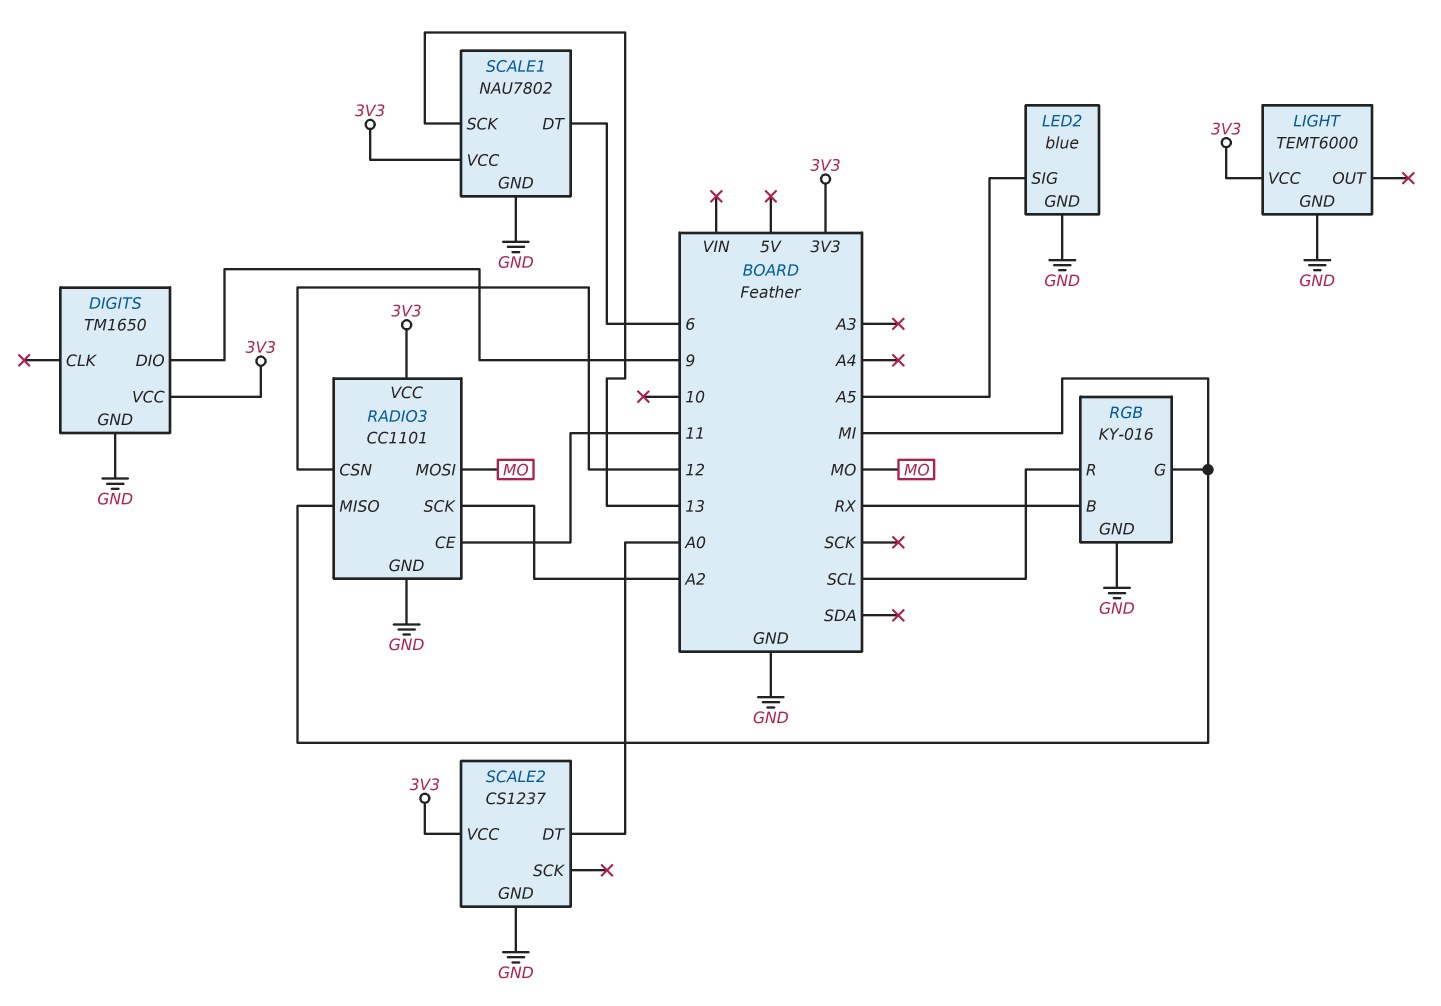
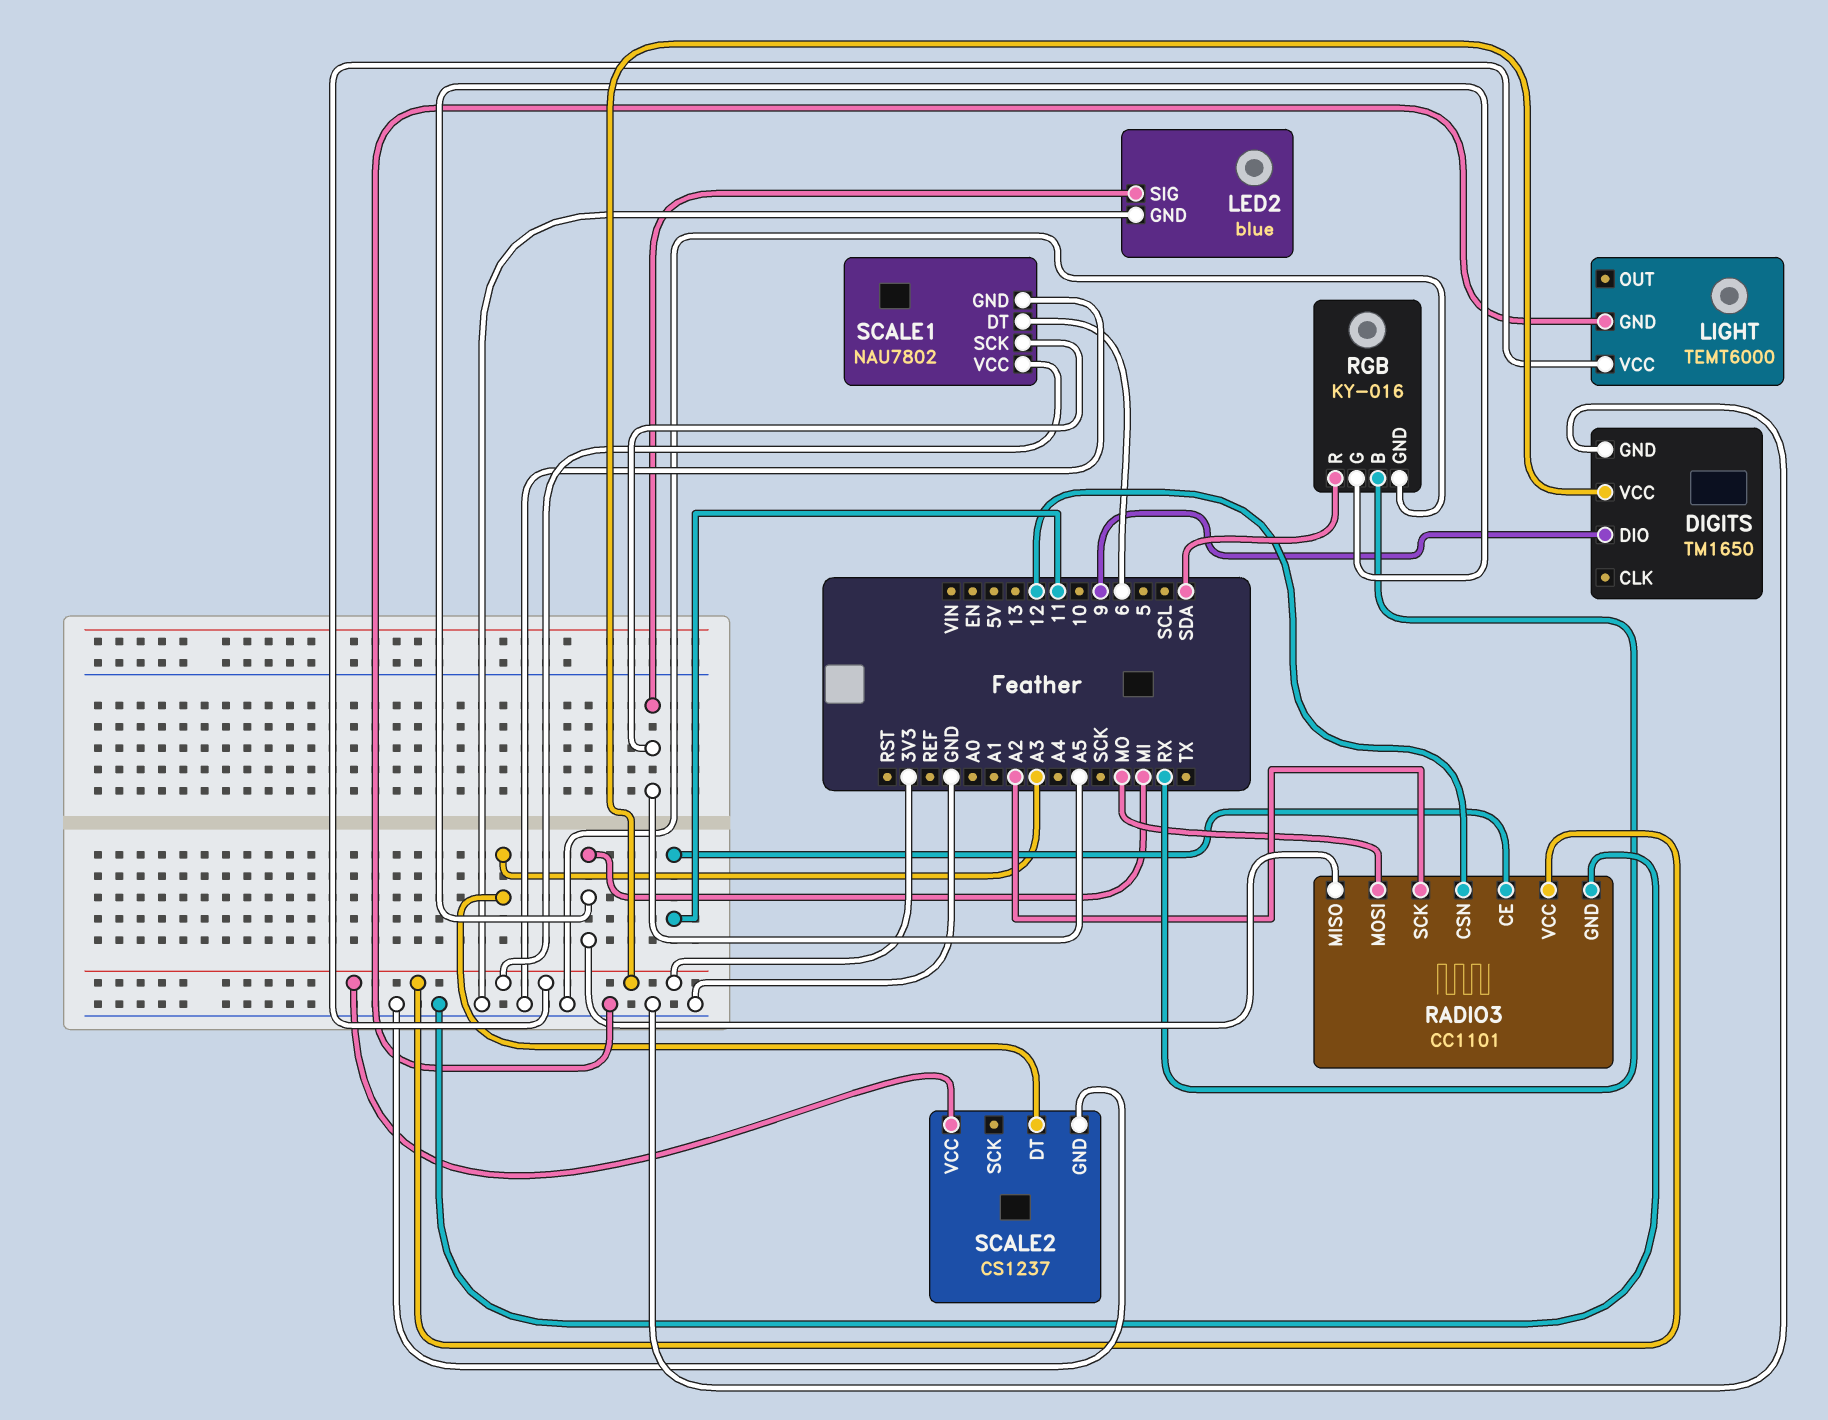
RGB pin R: SCL -> SDA
SCALE1 pin SCK: 13 -> A5
SCALE2 pin DT: A0 -> A3

